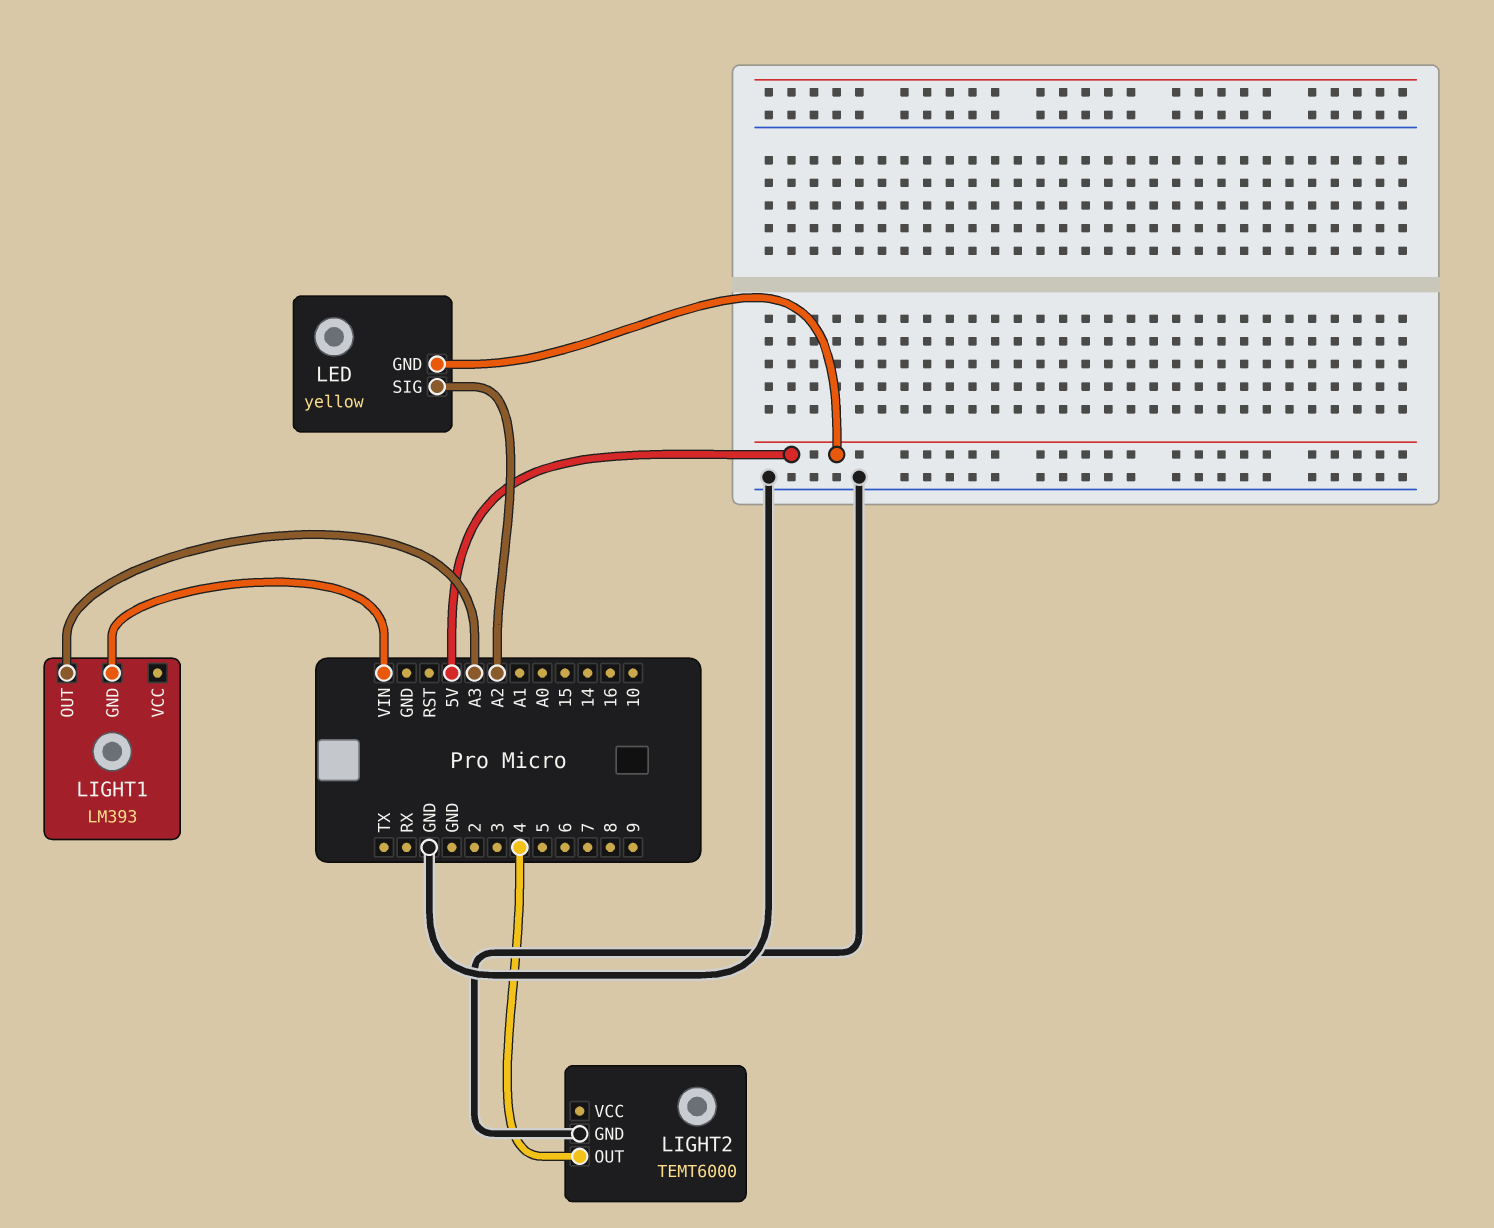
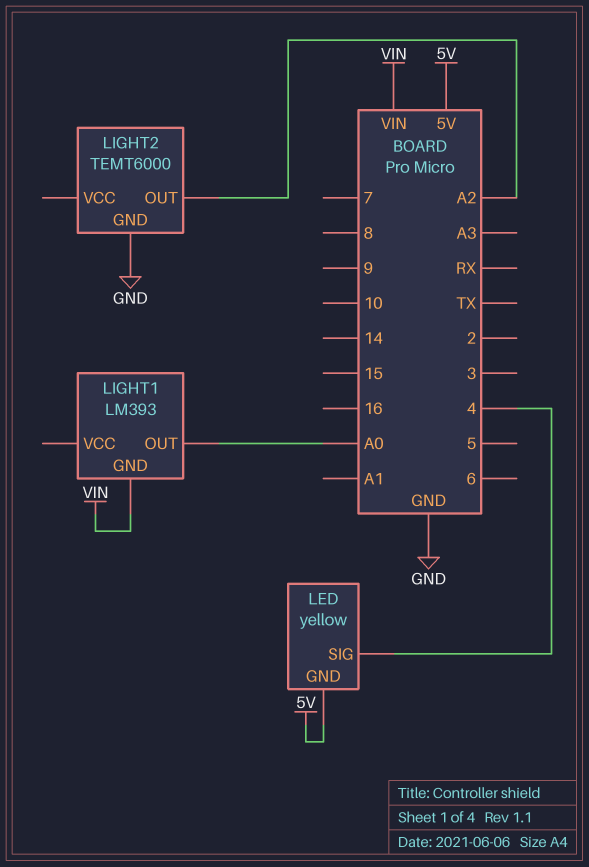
LED pin SIG: A2 -> 4
LIGHT1 pin OUT: A3 -> A0
LIGHT2 pin OUT: 4 -> A2

